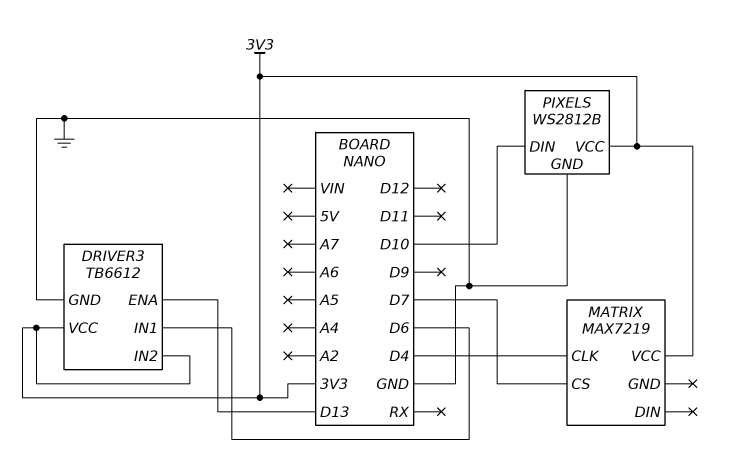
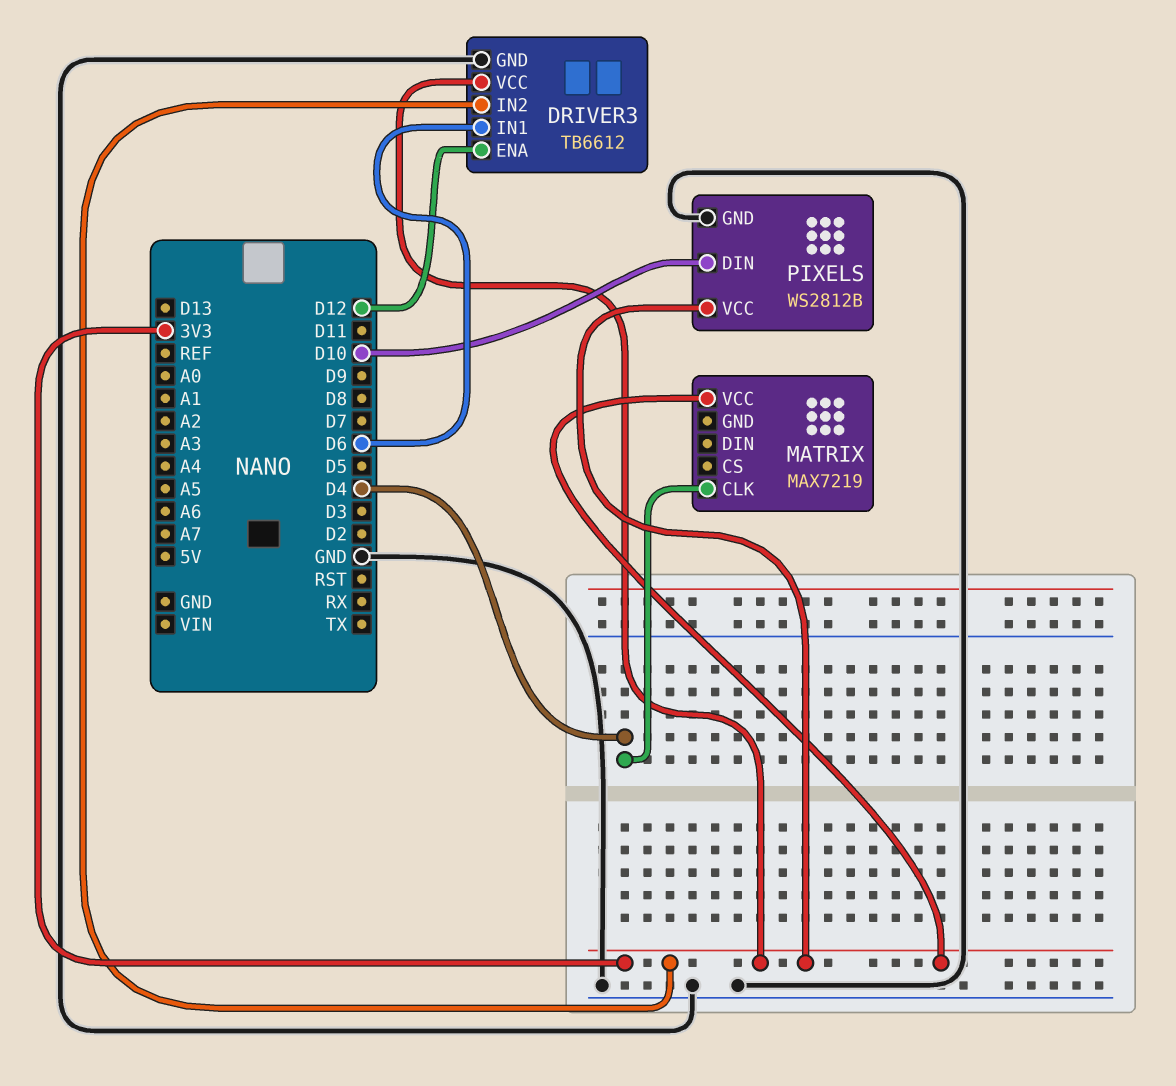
DRIVER3 pin ENA: D13 -> D12
MATRIX pin CS: D7 -> none

